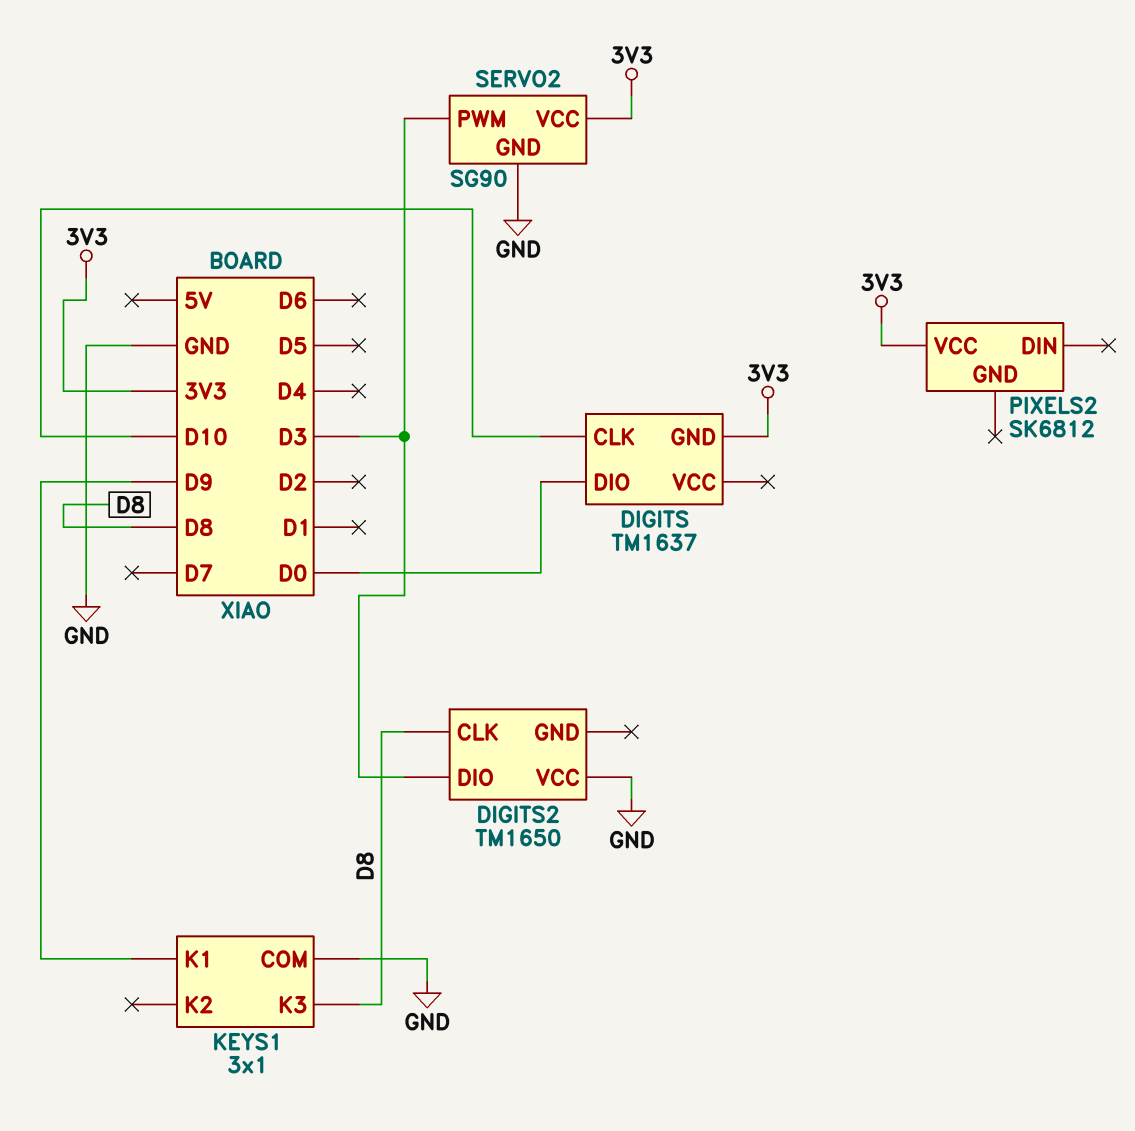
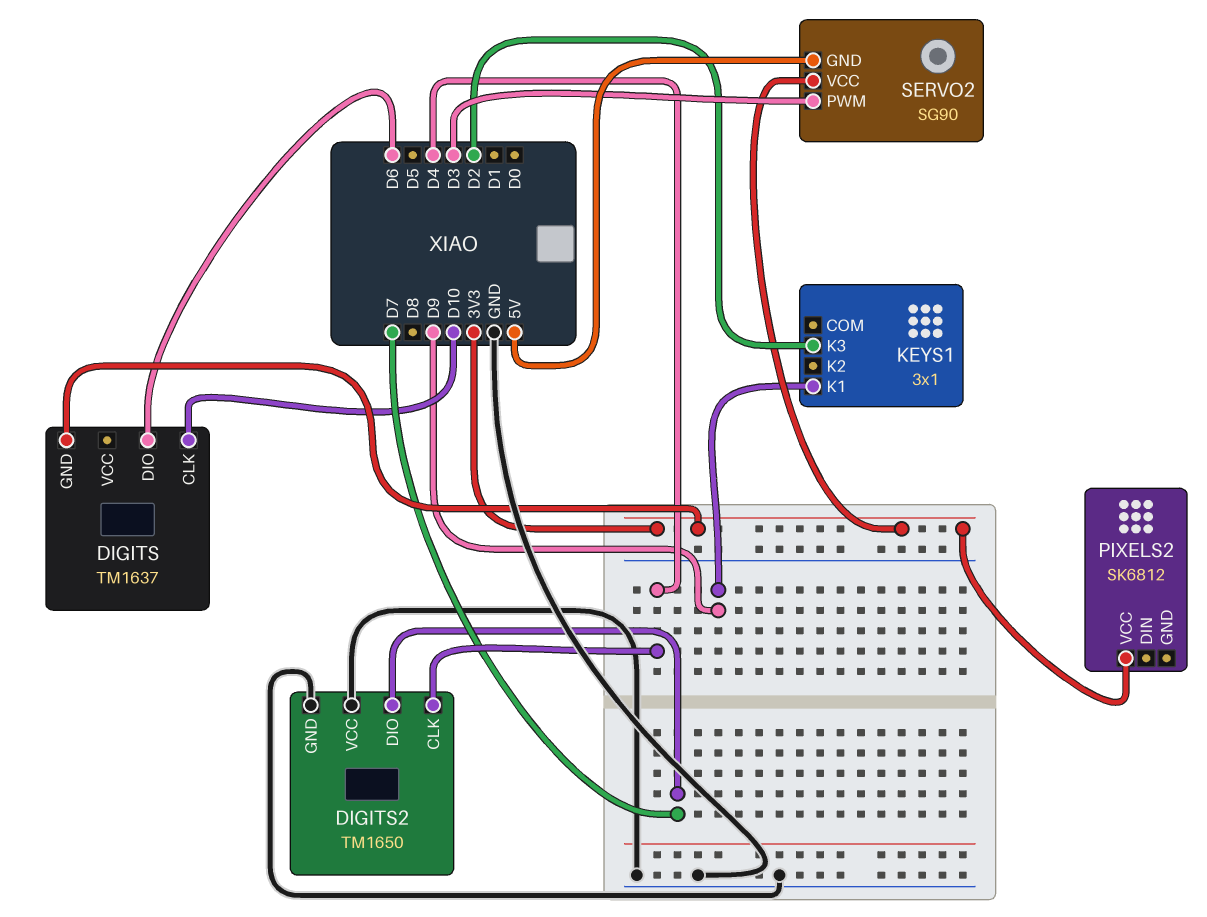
DIGITS pin DIO: D0 -> D6
DIGITS2 pin CLK: D8 -> D4
DIGITS2 pin DIO: D3 -> D7
DIGITS2 pin GND: none -> GND
KEYS1 pin COM: GND -> none
KEYS1 pin K3: D8 -> D2
SERVO2 pin GND: GND -> 5V

